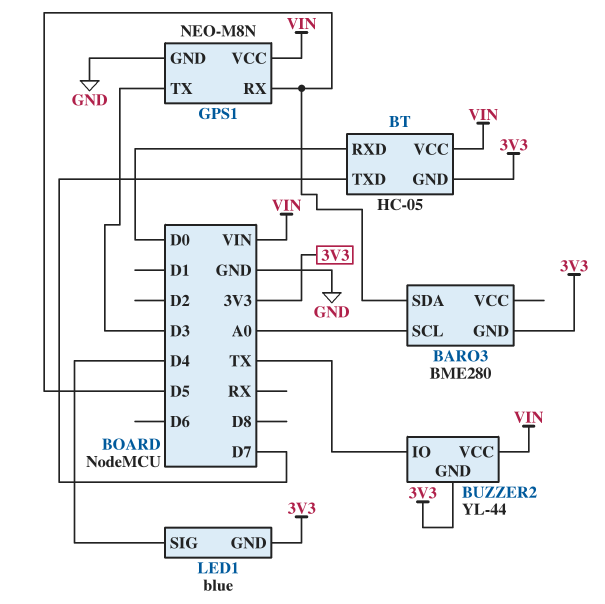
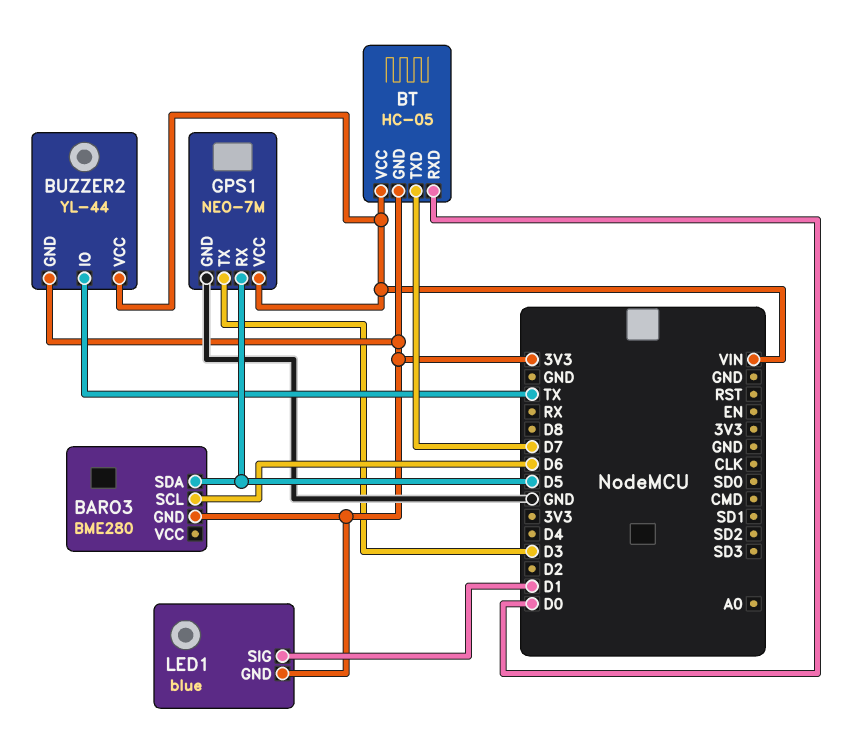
BARO3 pin SCL: A0 -> D6
GPS1: NEO-M8N -> NEO-7M
LED1 pin SIG: D4 -> D1

